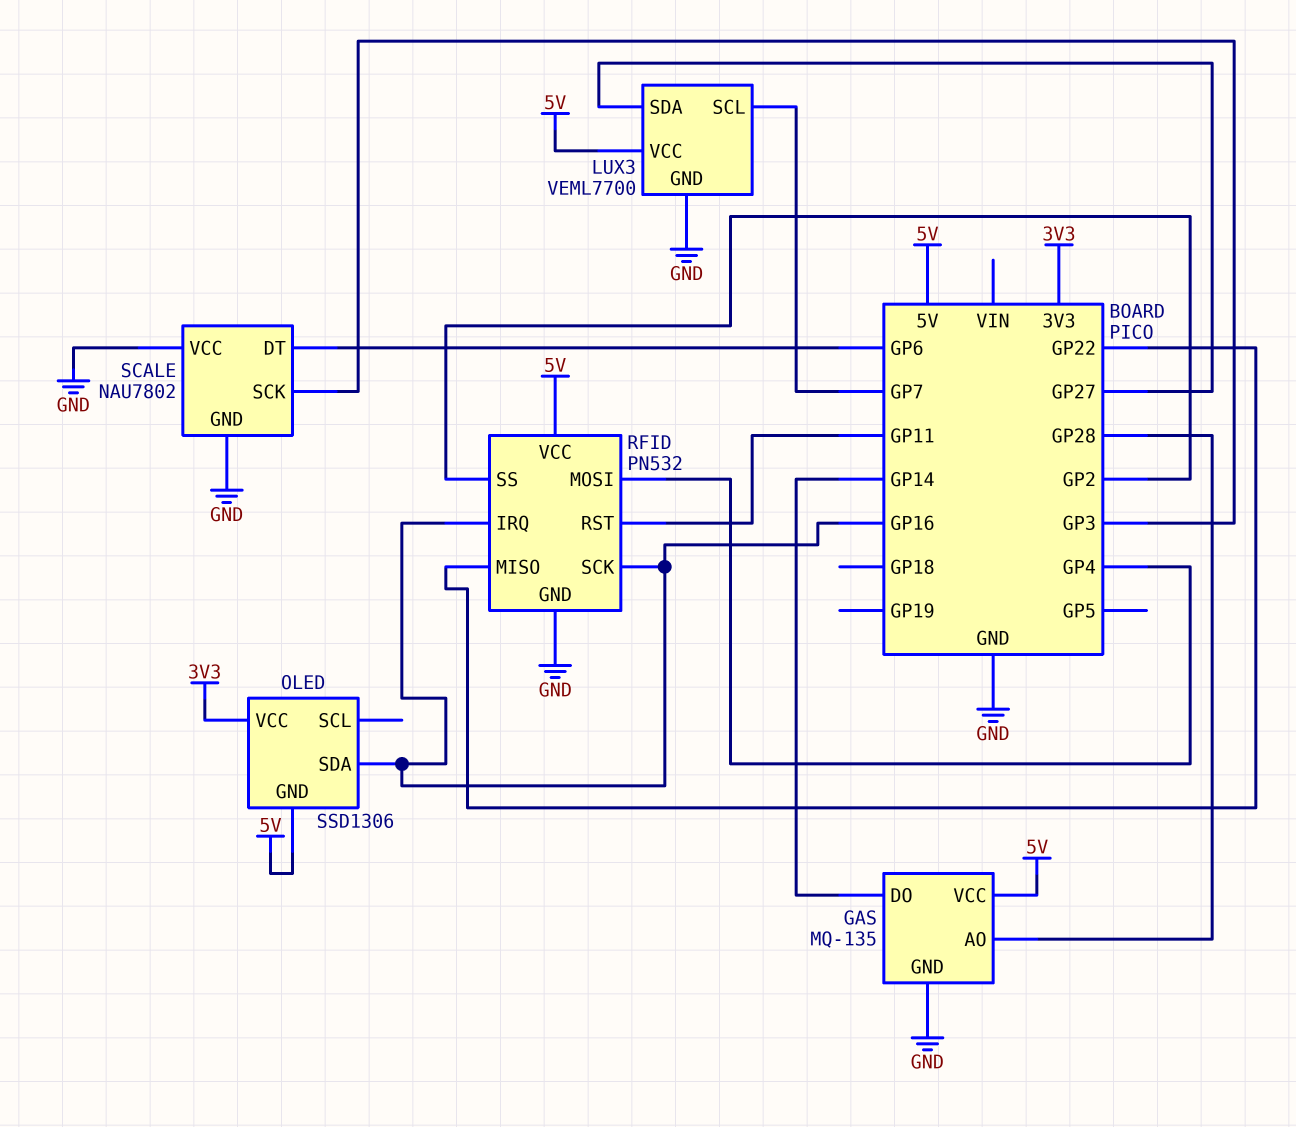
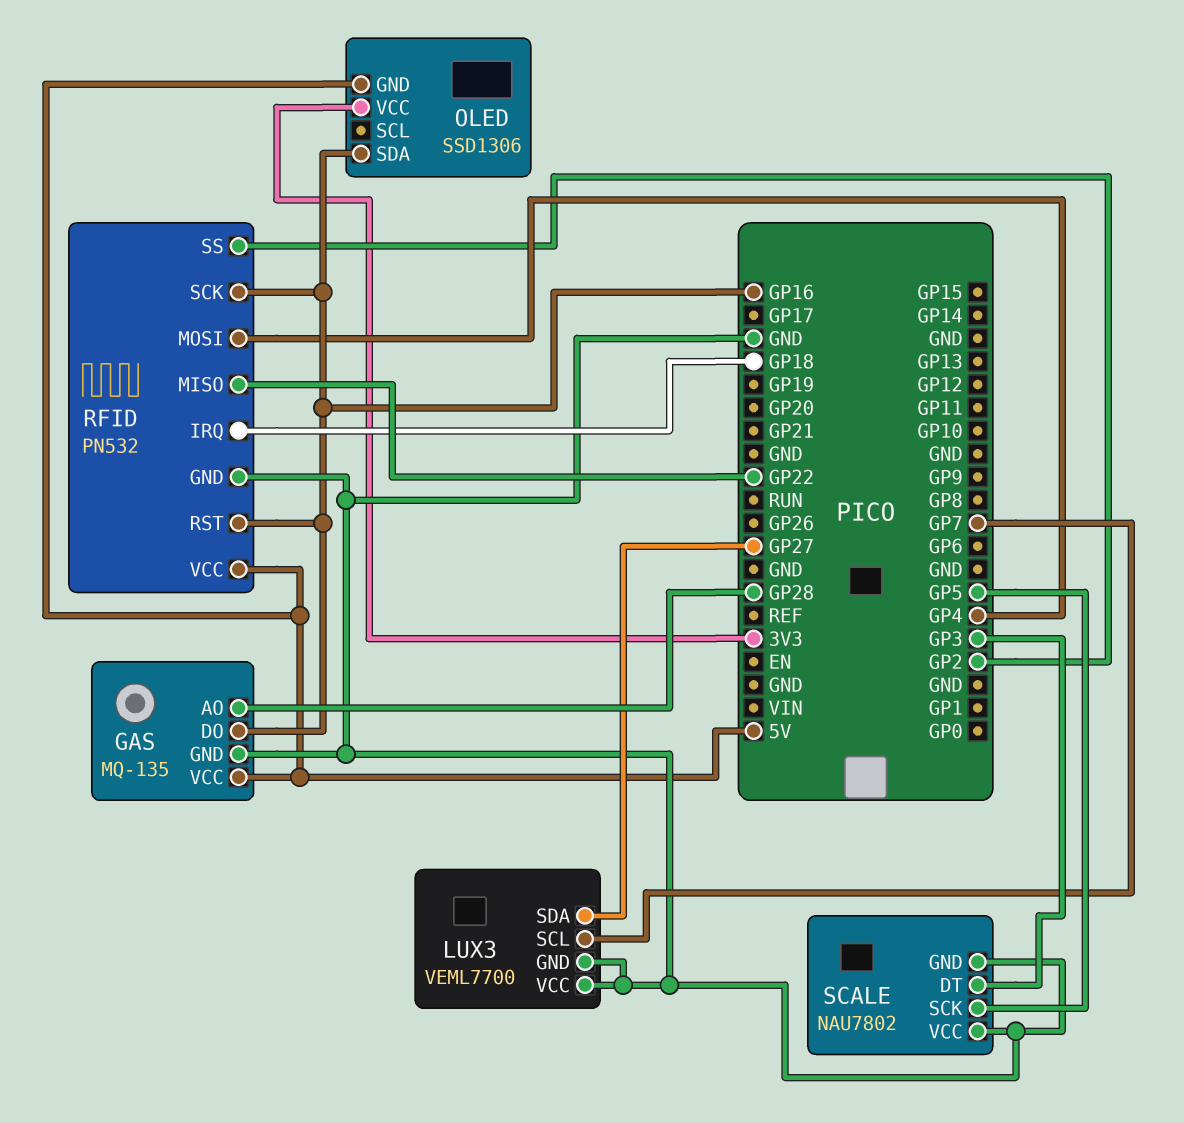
GAS pin DO: GP14 -> GP16
LUX3 pin VCC: 5V -> GND
RFID pin IRQ: GP16 -> GP18
RFID pin RST: GP11 -> GP16
SCALE pin DT: GP6 -> GP3
SCALE pin SCK: GP3 -> GP5

